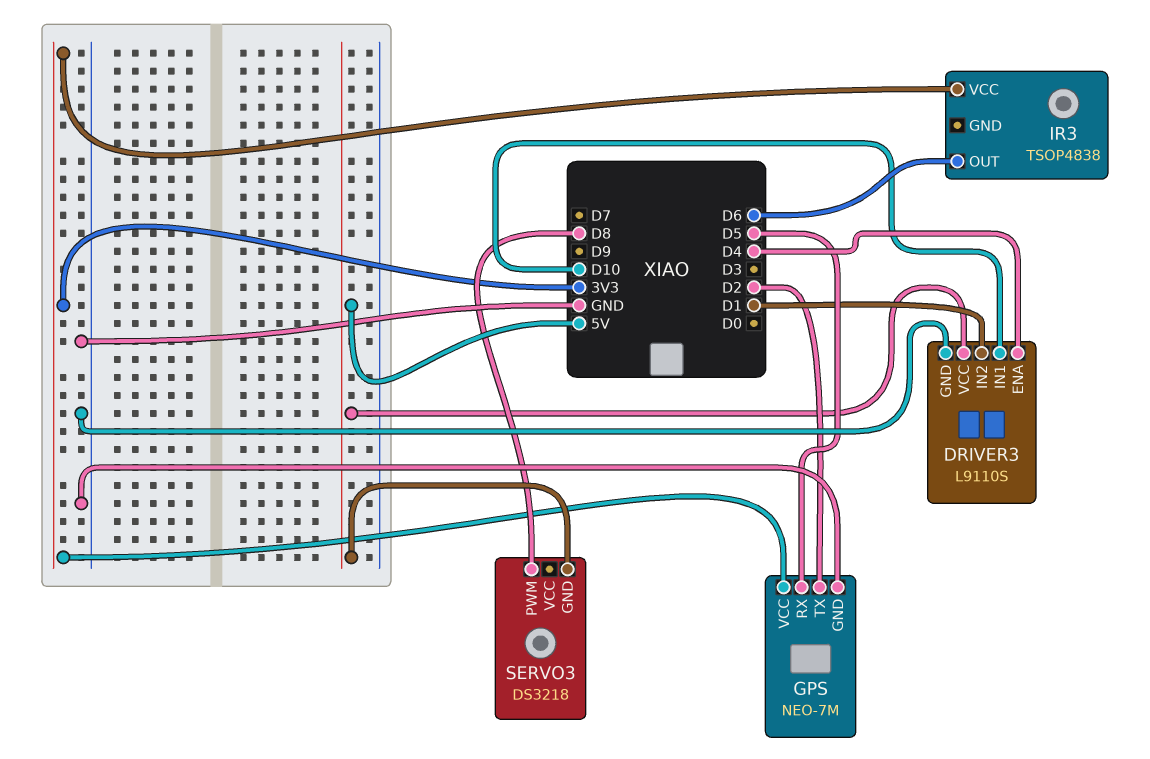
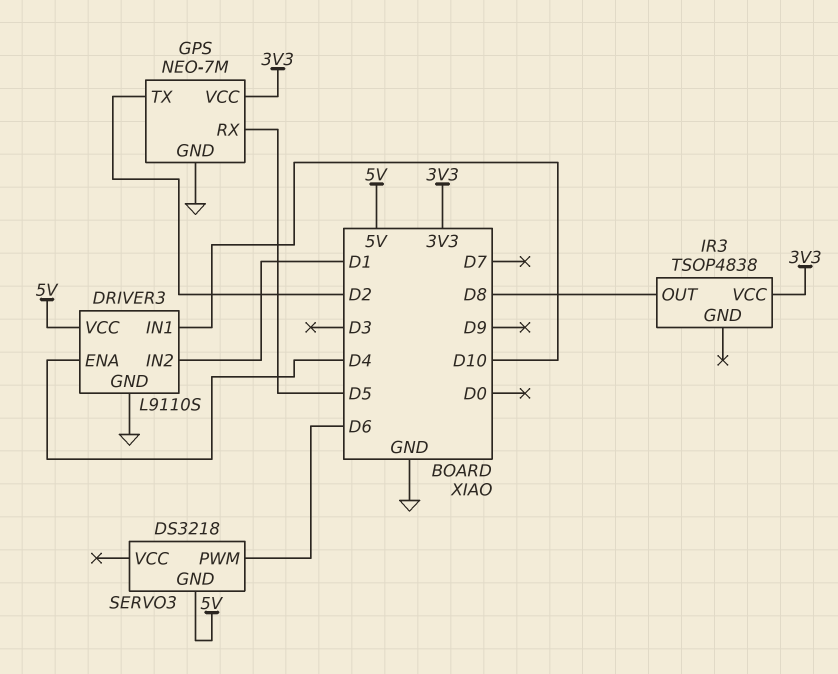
IR3 pin OUT: D6 -> D8
SERVO3 pin PWM: D8 -> D6

